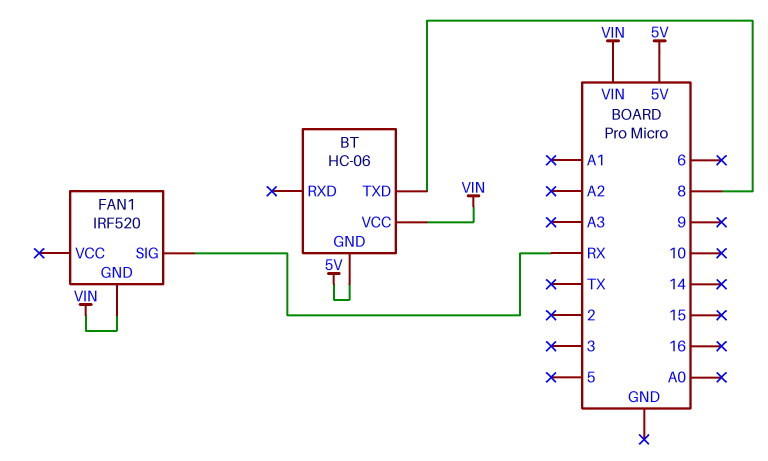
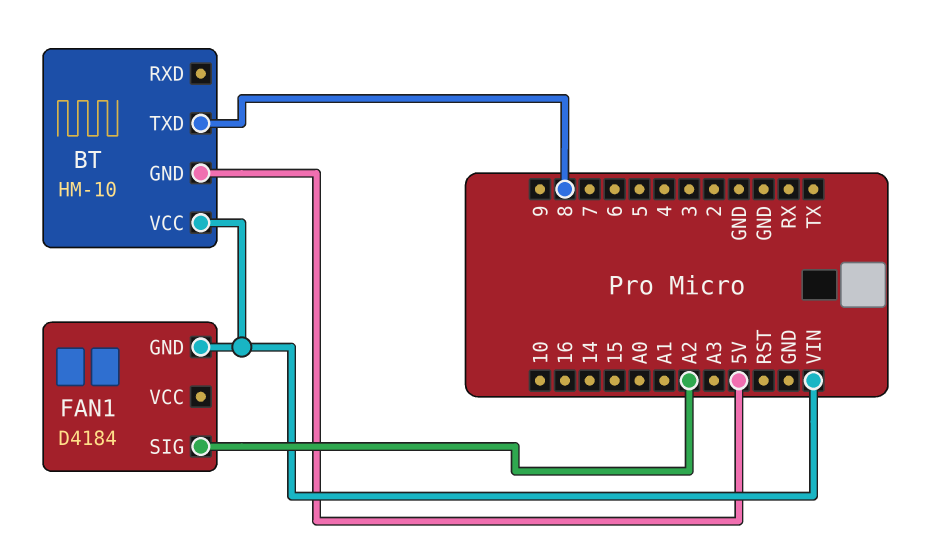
BT: HC-06 -> HM-10
FAN1: IRF520 -> D4184
FAN1 pin SIG: RX -> A2

